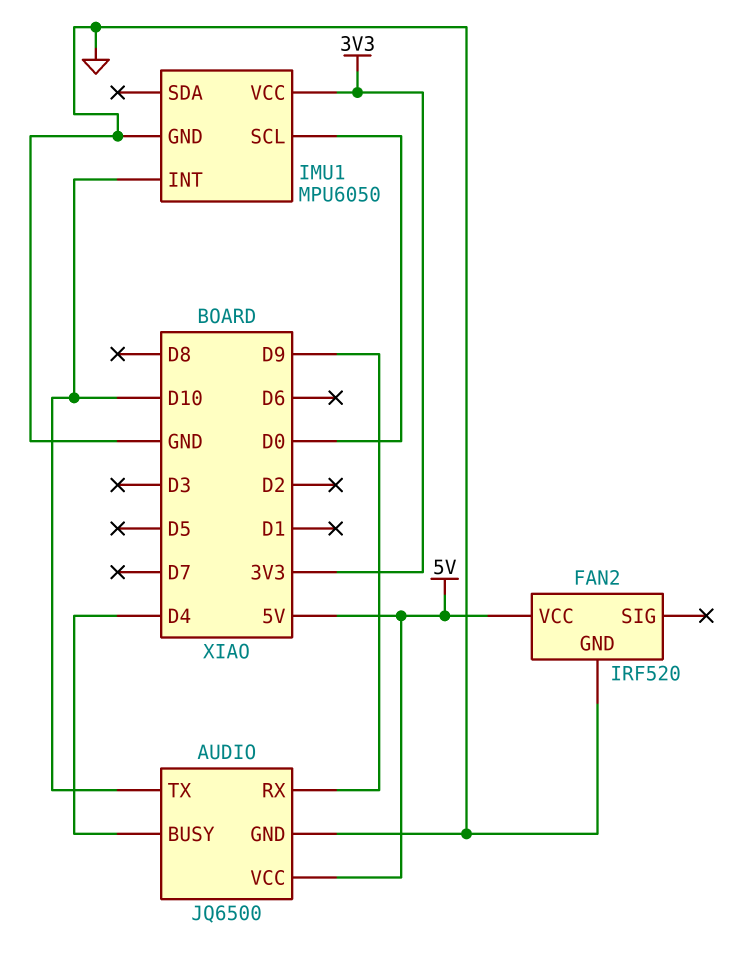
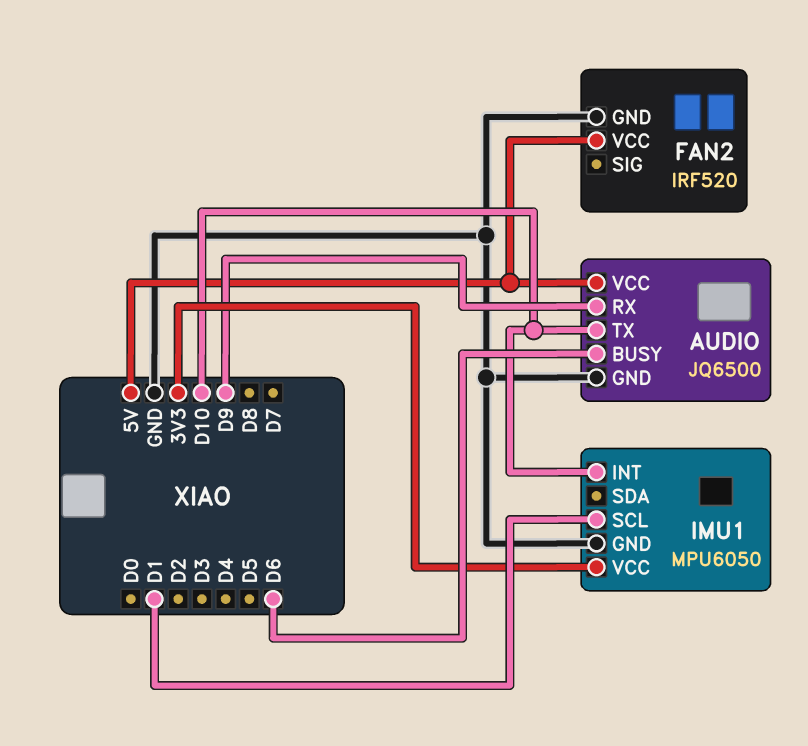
AUDIO pin BUSY: D4 -> D6
IMU1 pin SCL: D0 -> D1

